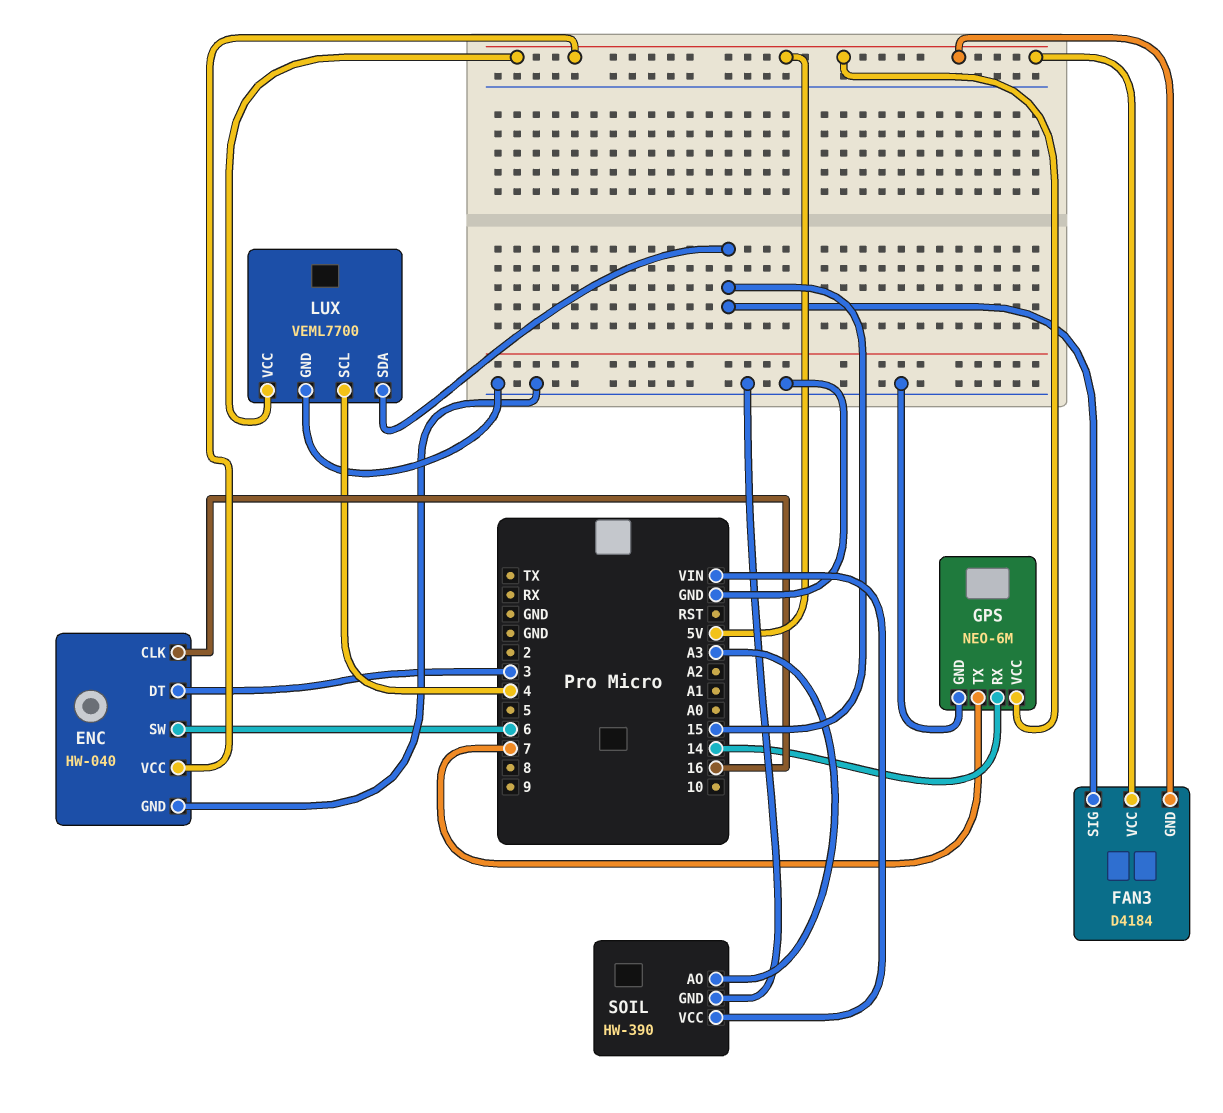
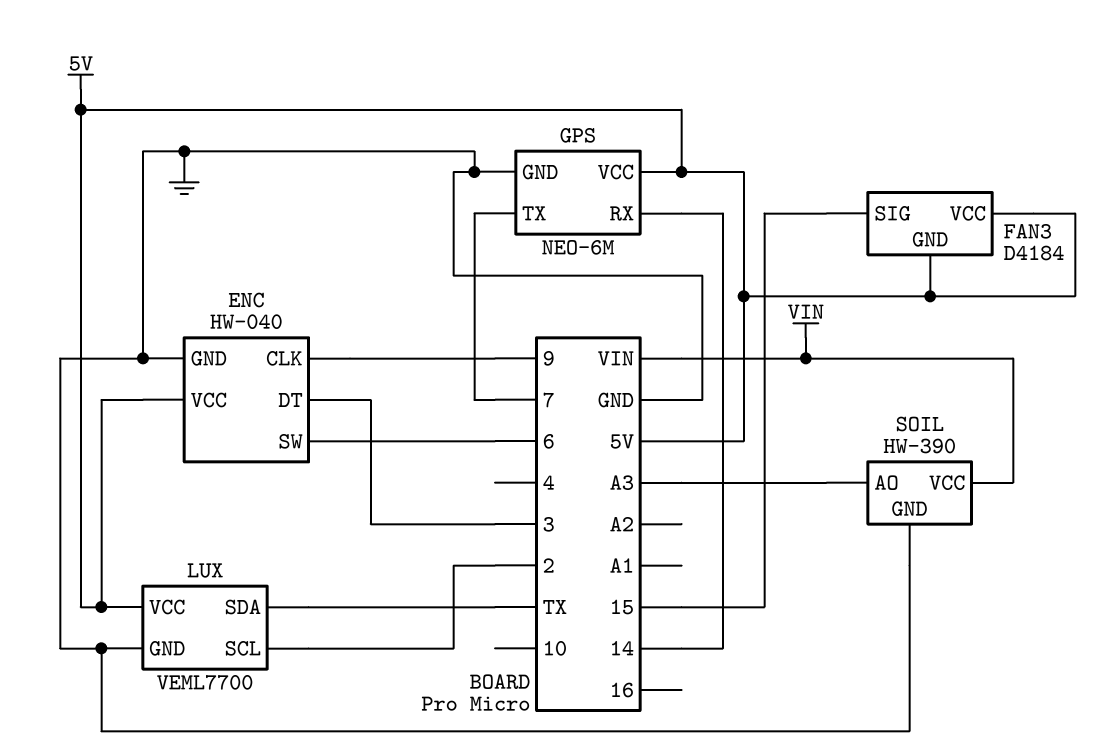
ENC pin CLK: 16 -> 9
LUX pin SCL: 4 -> 2
LUX pin SDA: 15 -> TX

